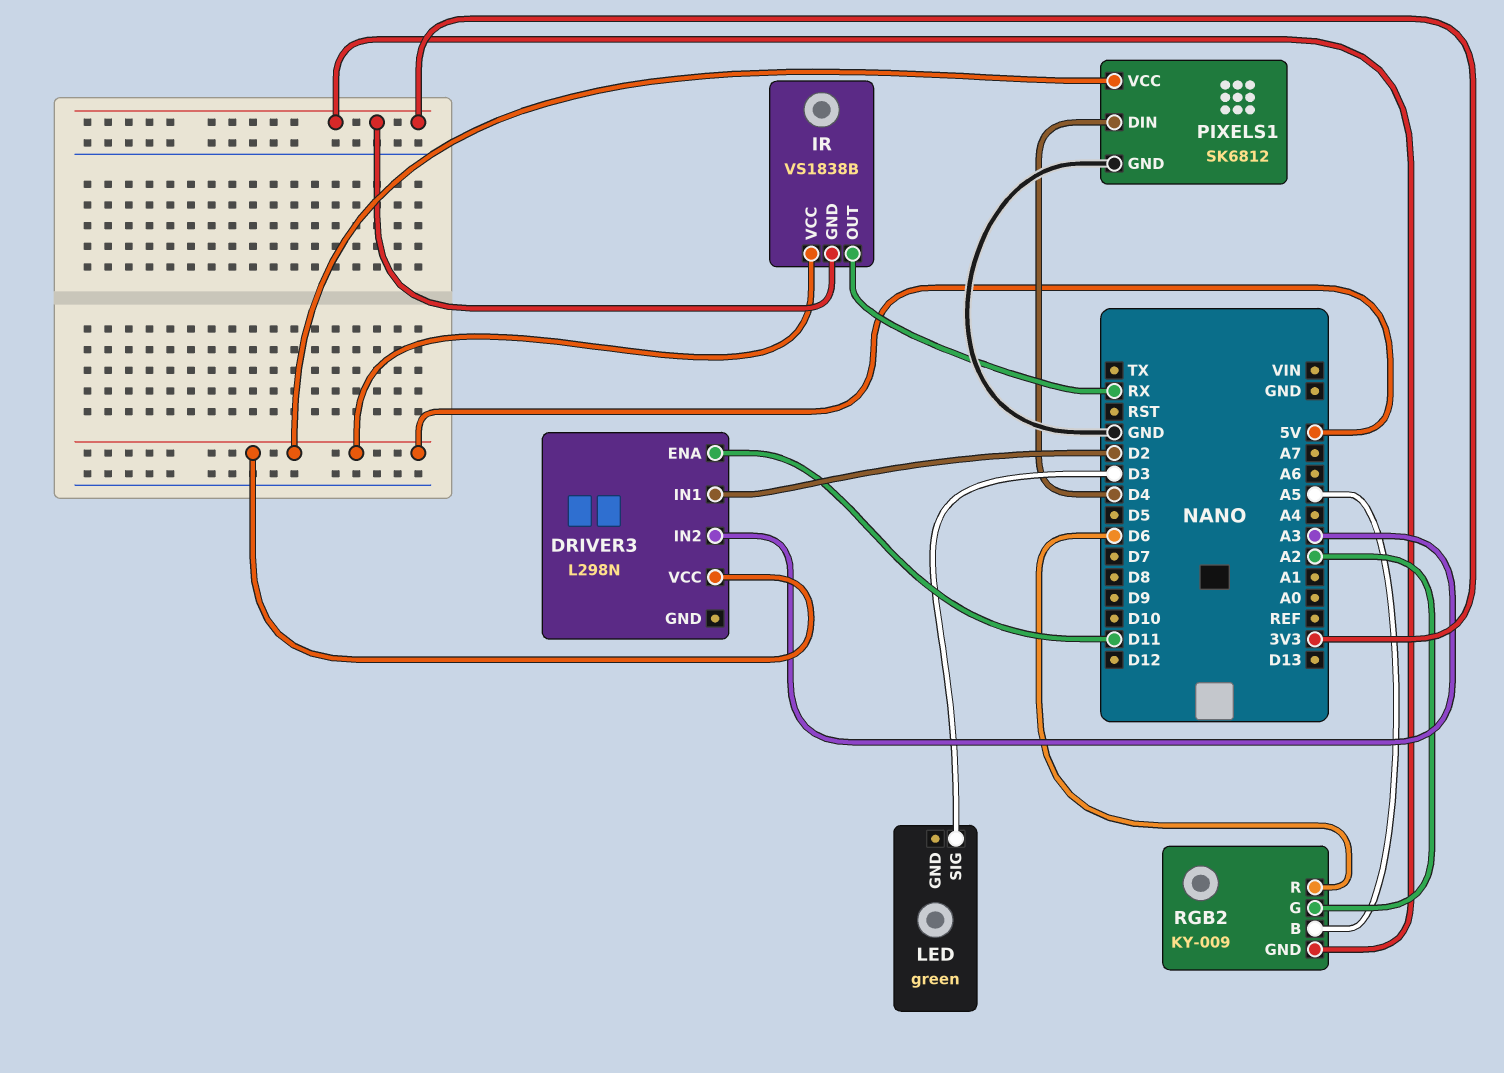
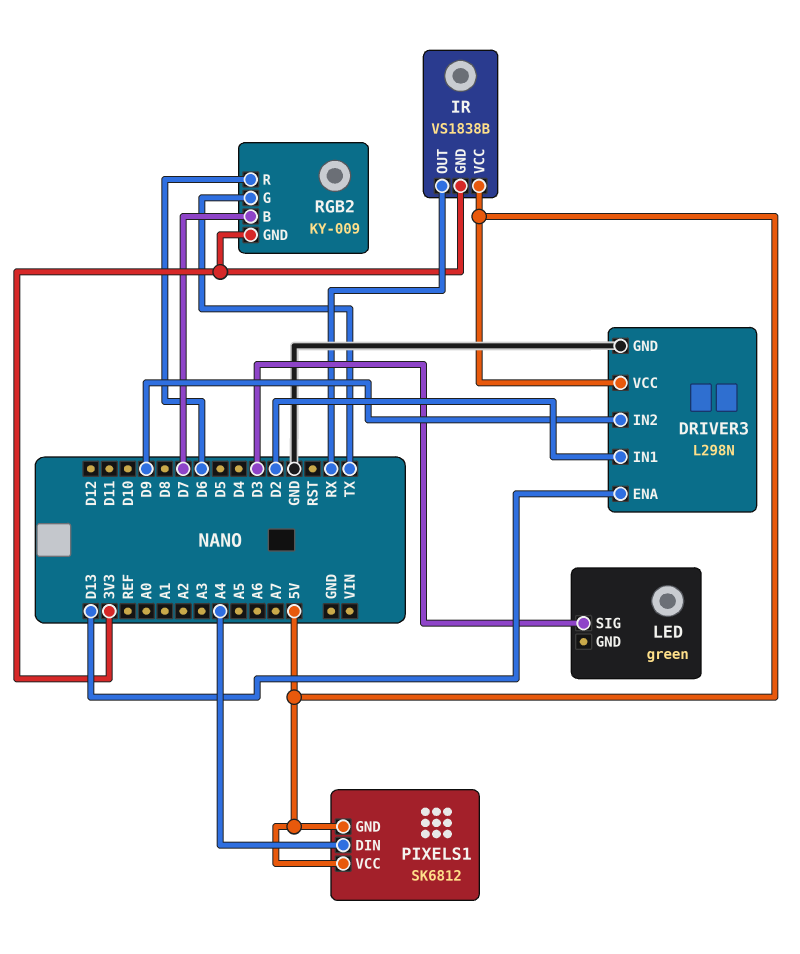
DRIVER3 pin ENA: D11 -> D13
DRIVER3 pin GND: none -> GND
DRIVER3 pin IN2: A3 -> D9
PIXELS1 pin DIN: D4 -> A4
PIXELS1 pin GND: GND -> 5V
RGB2 pin B: A5 -> D7
RGB2 pin G: A2 -> TX

